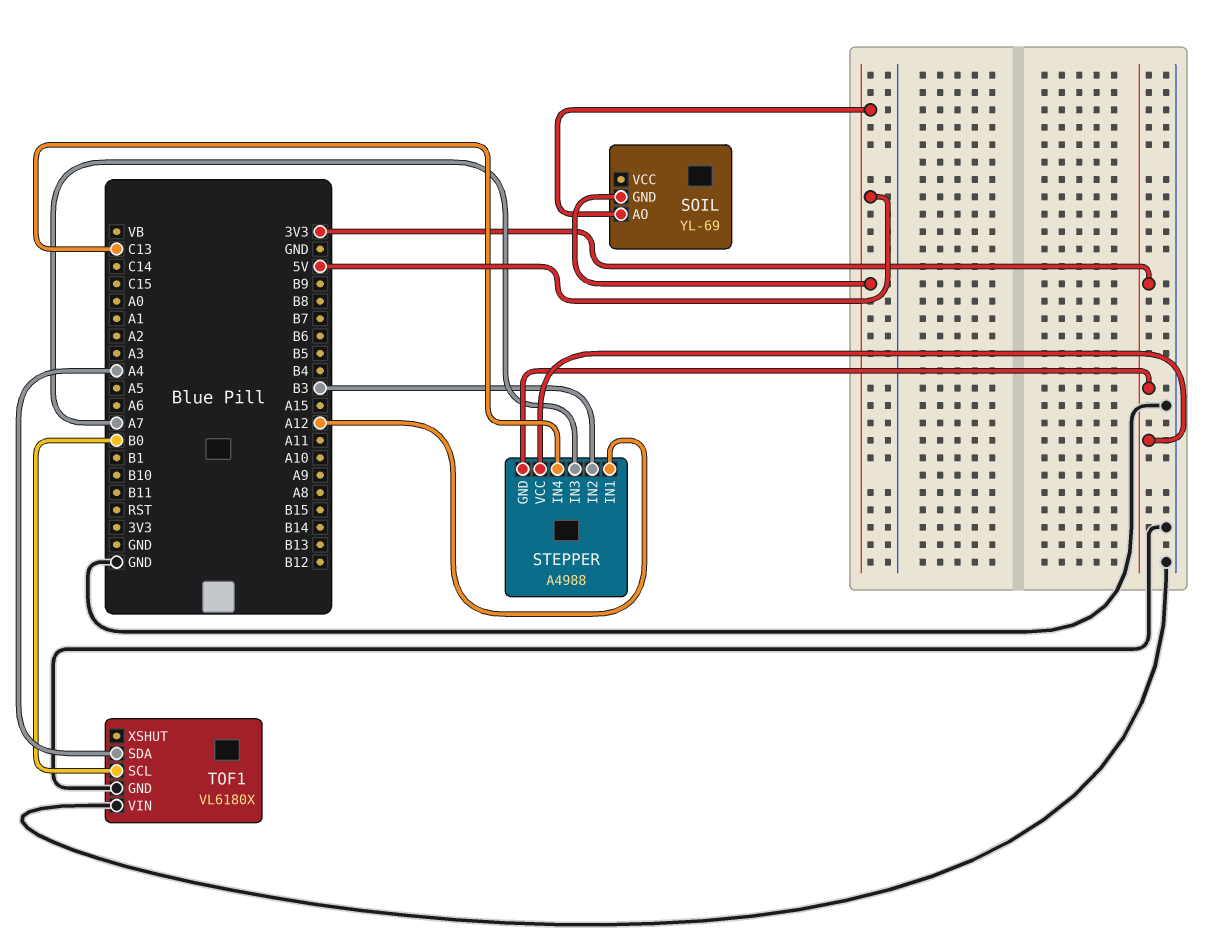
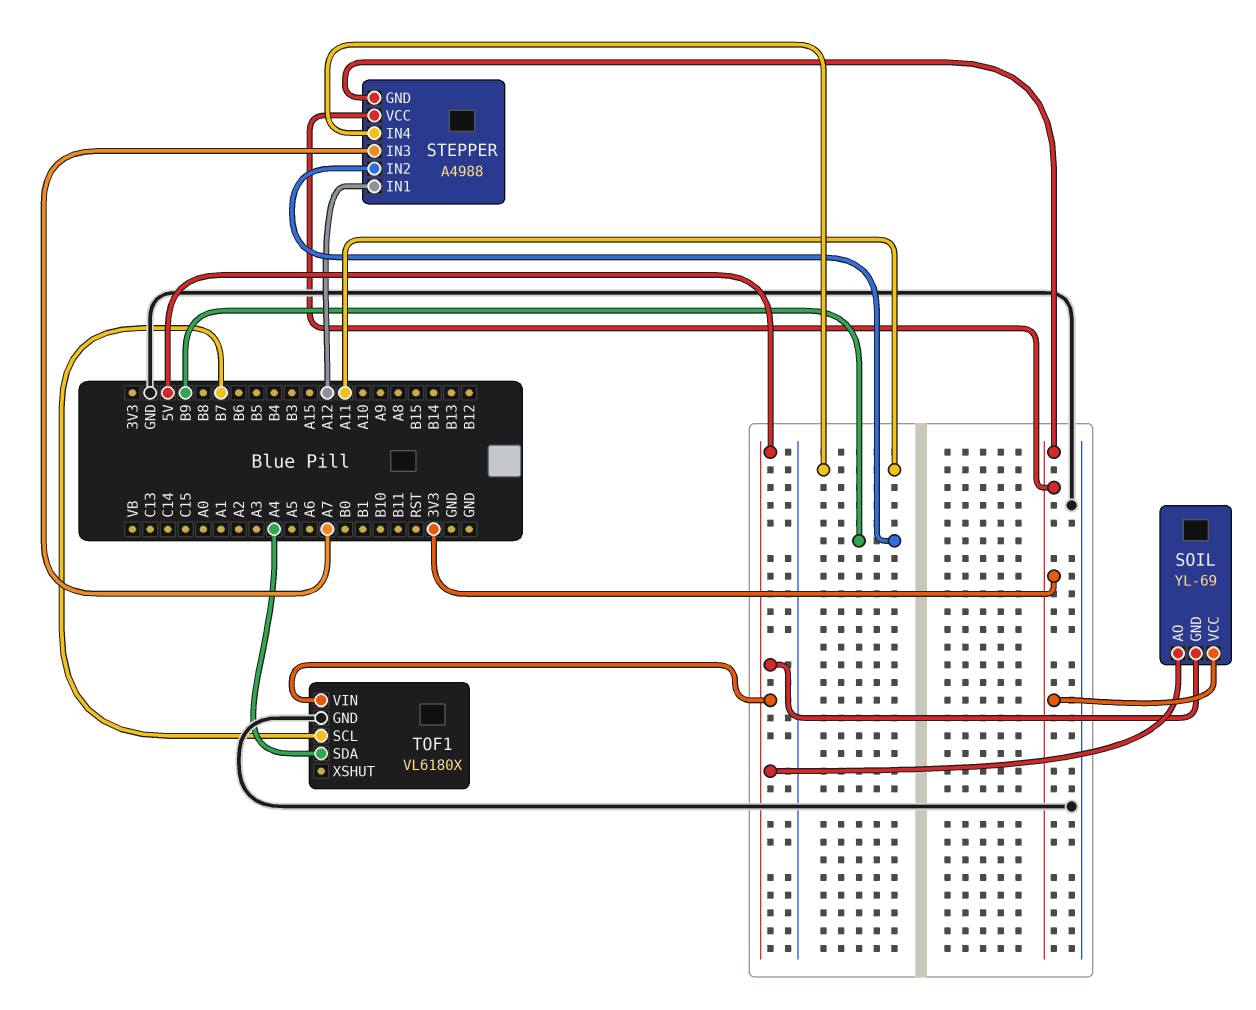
SOIL pin VCC: none -> 3V3
STEPPER pin IN2: B3 -> B9
STEPPER pin IN4: C13 -> A11
TOF1 pin SCL: B0 -> B7
TOF1 pin VIN: GND -> 5V

